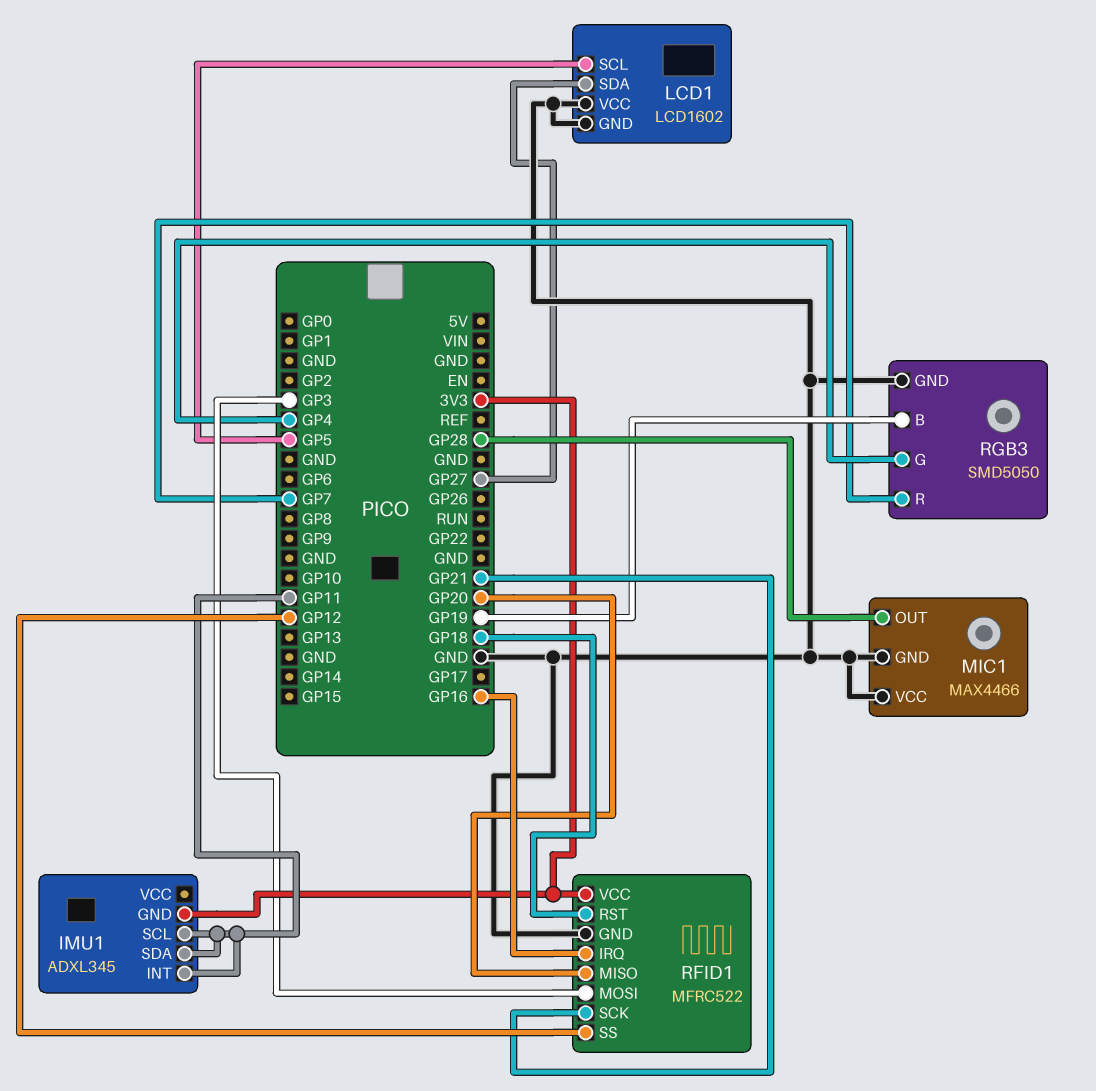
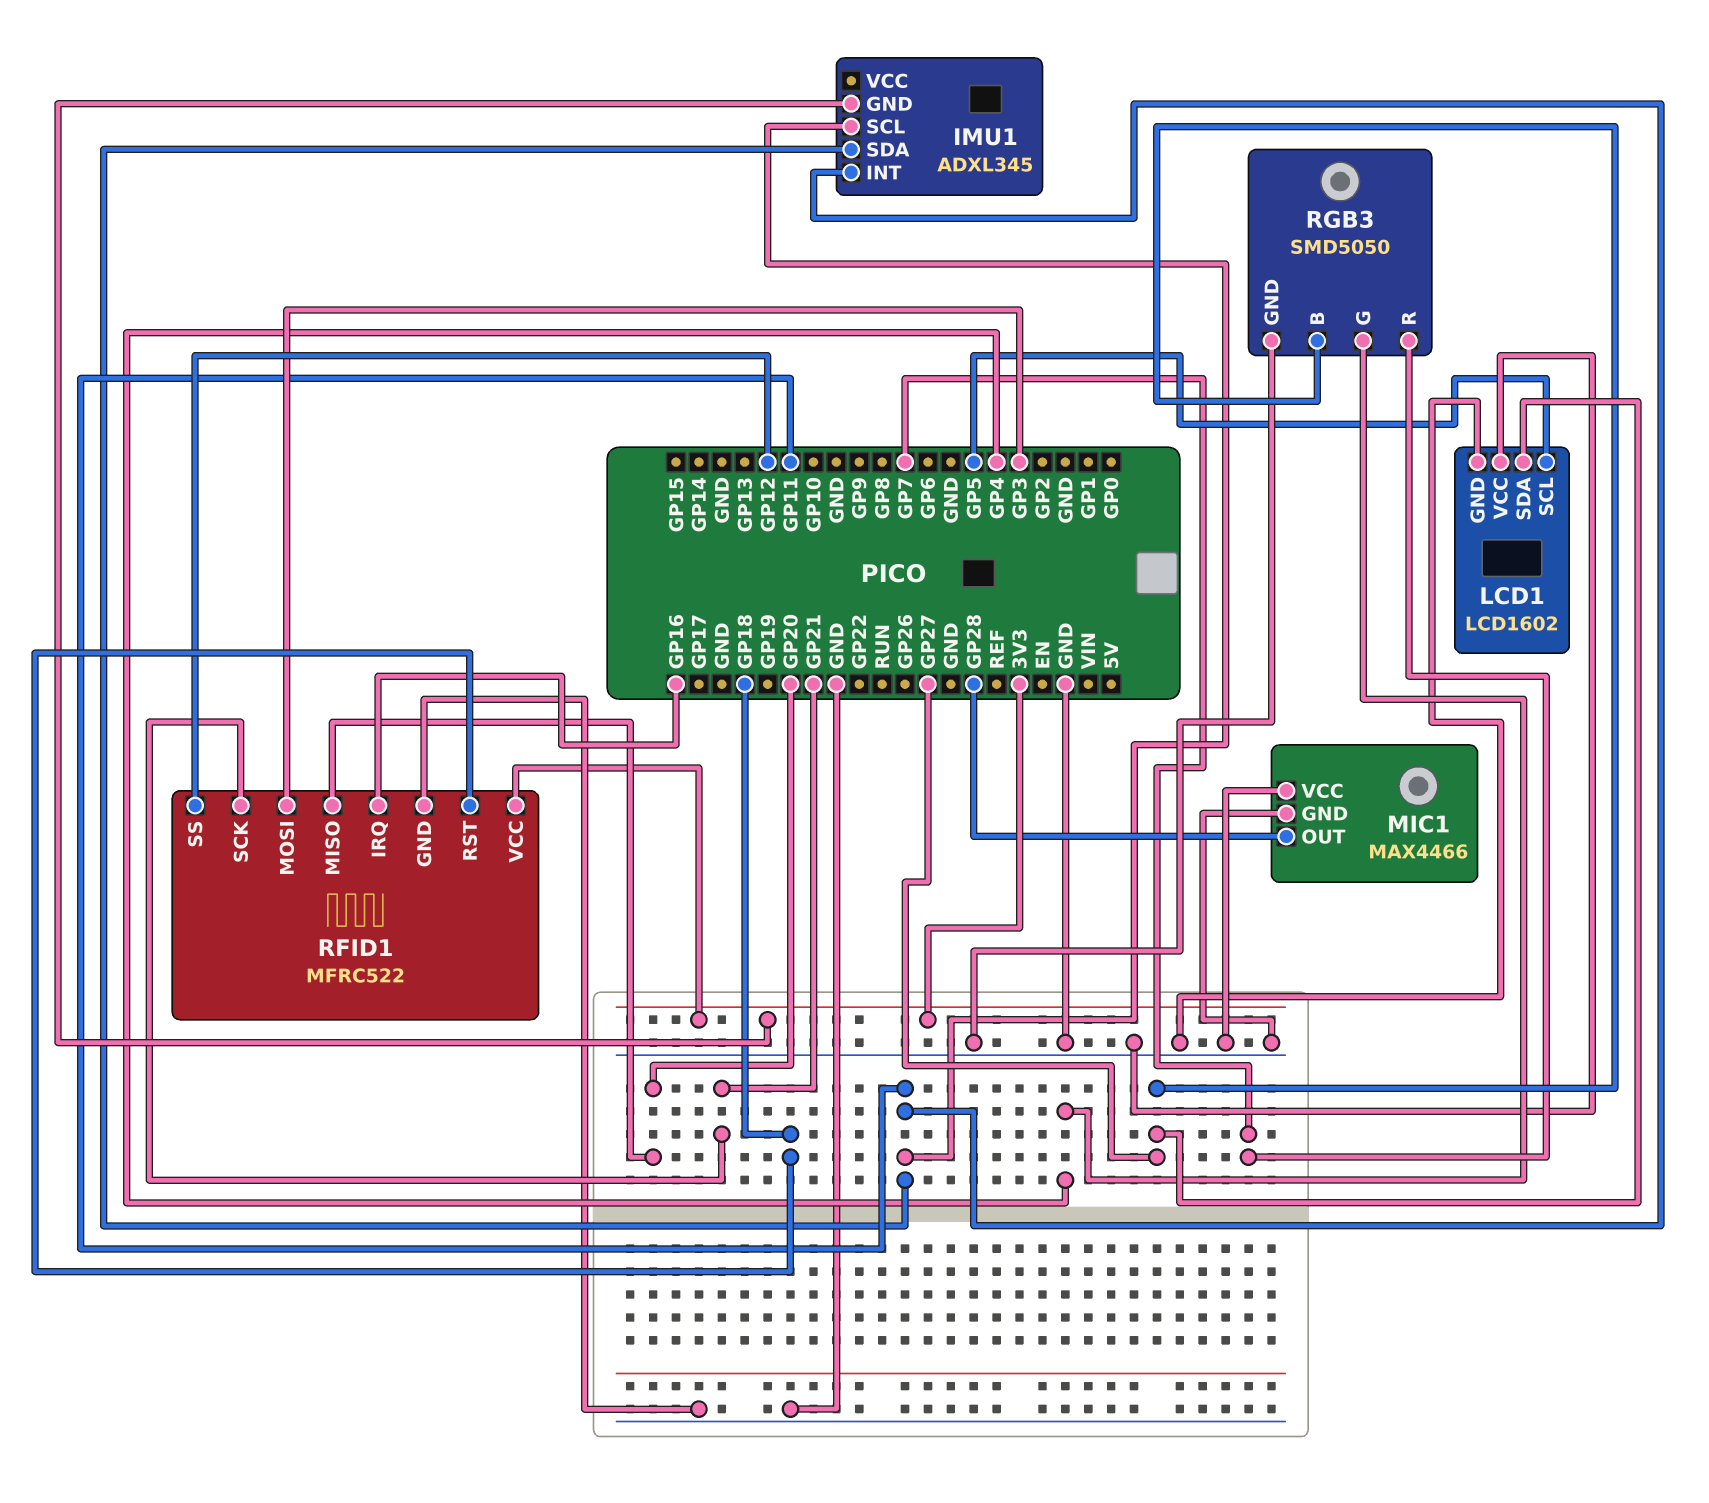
RGB3 pin B: GP19 -> GP27

